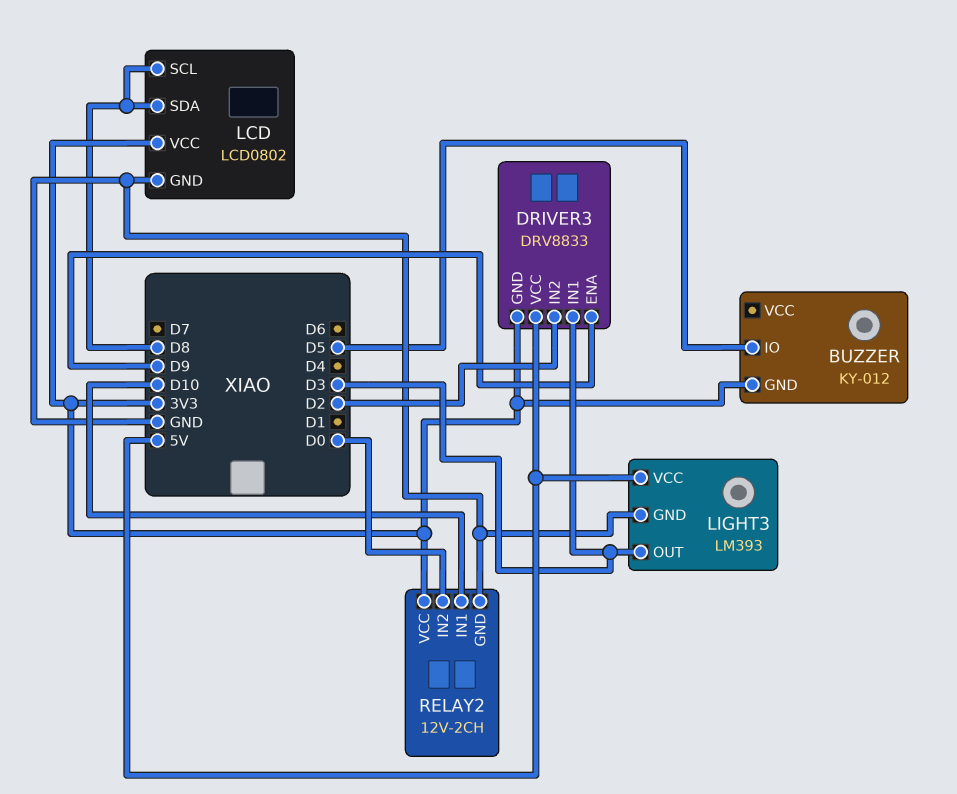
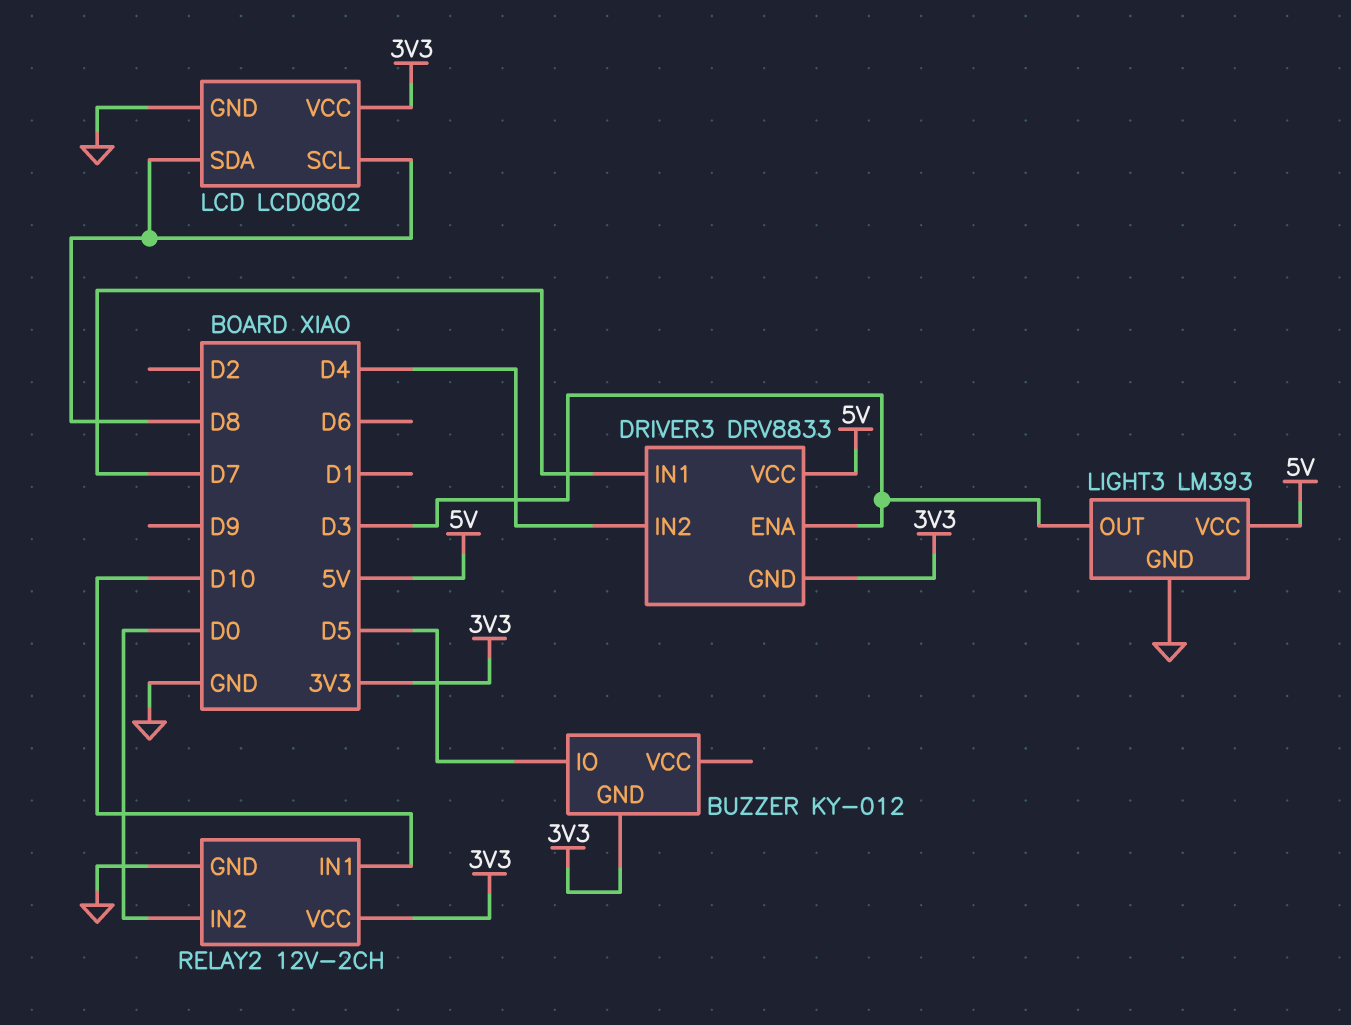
DRIVER3 pin ENA: D9 -> D3
DRIVER3 pin IN1: D3 -> D7
DRIVER3 pin IN2: D2 -> D4

